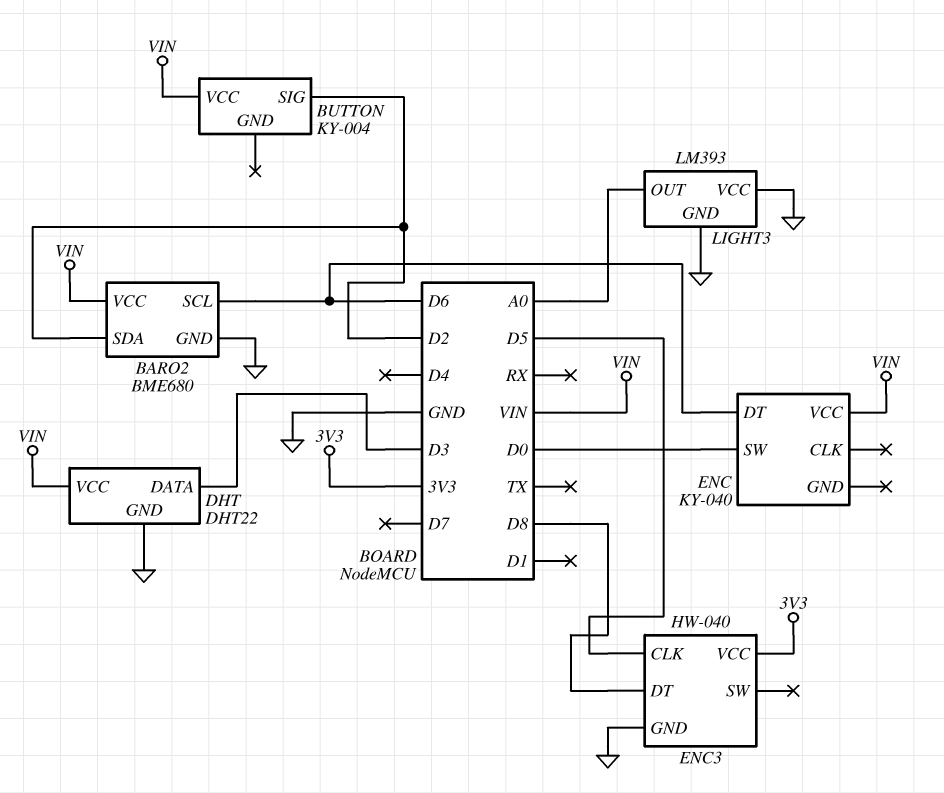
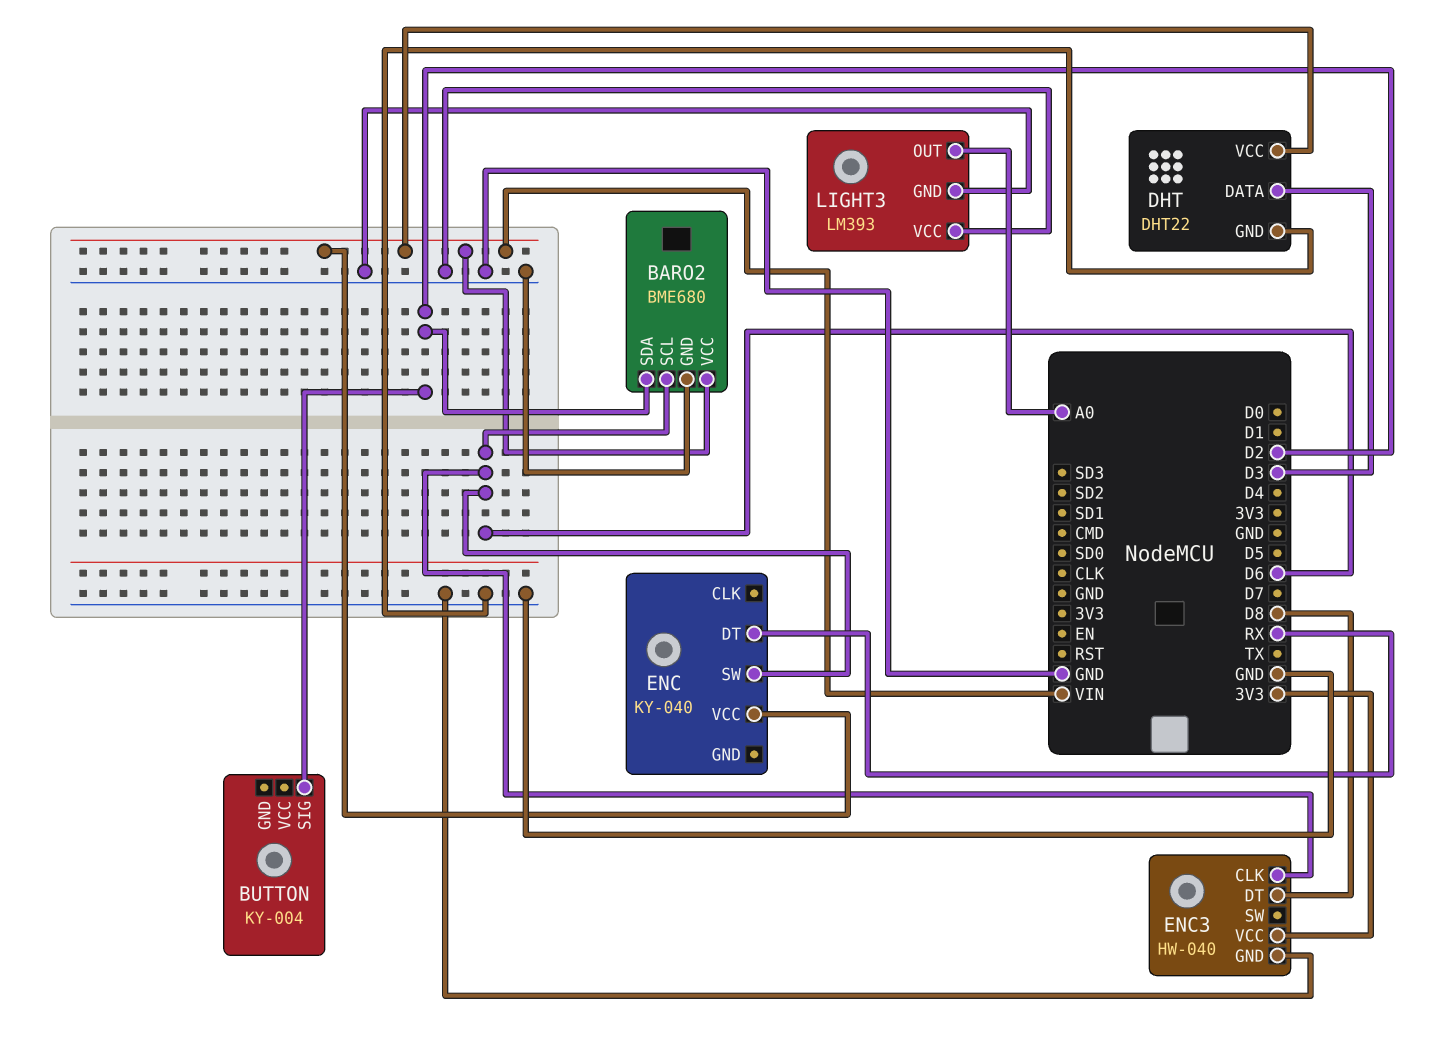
BUTTON pin VCC: VIN -> none
ENC pin DT: D6 -> RX
ENC pin SW: D0 -> D6
ENC3 pin CLK: D5 -> D6

